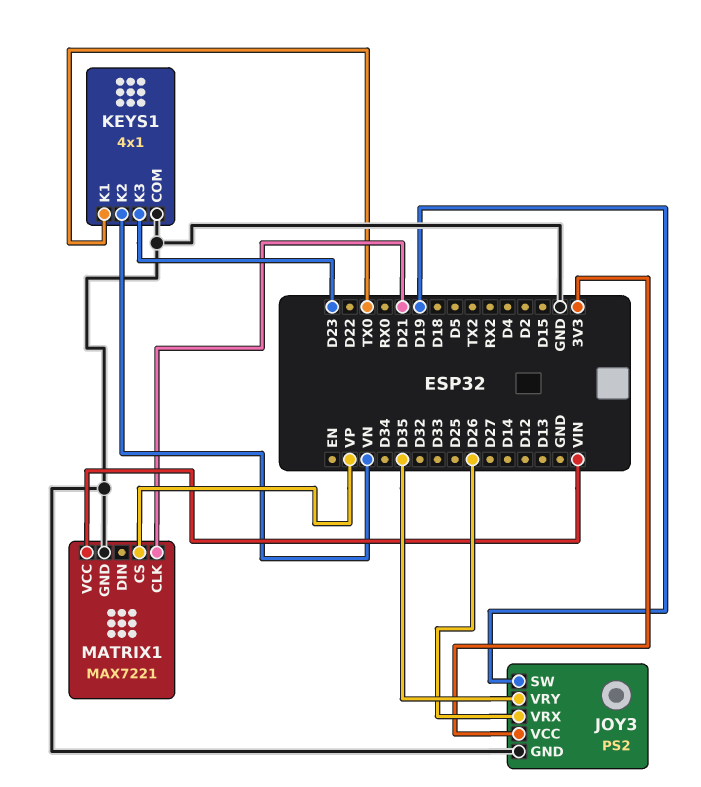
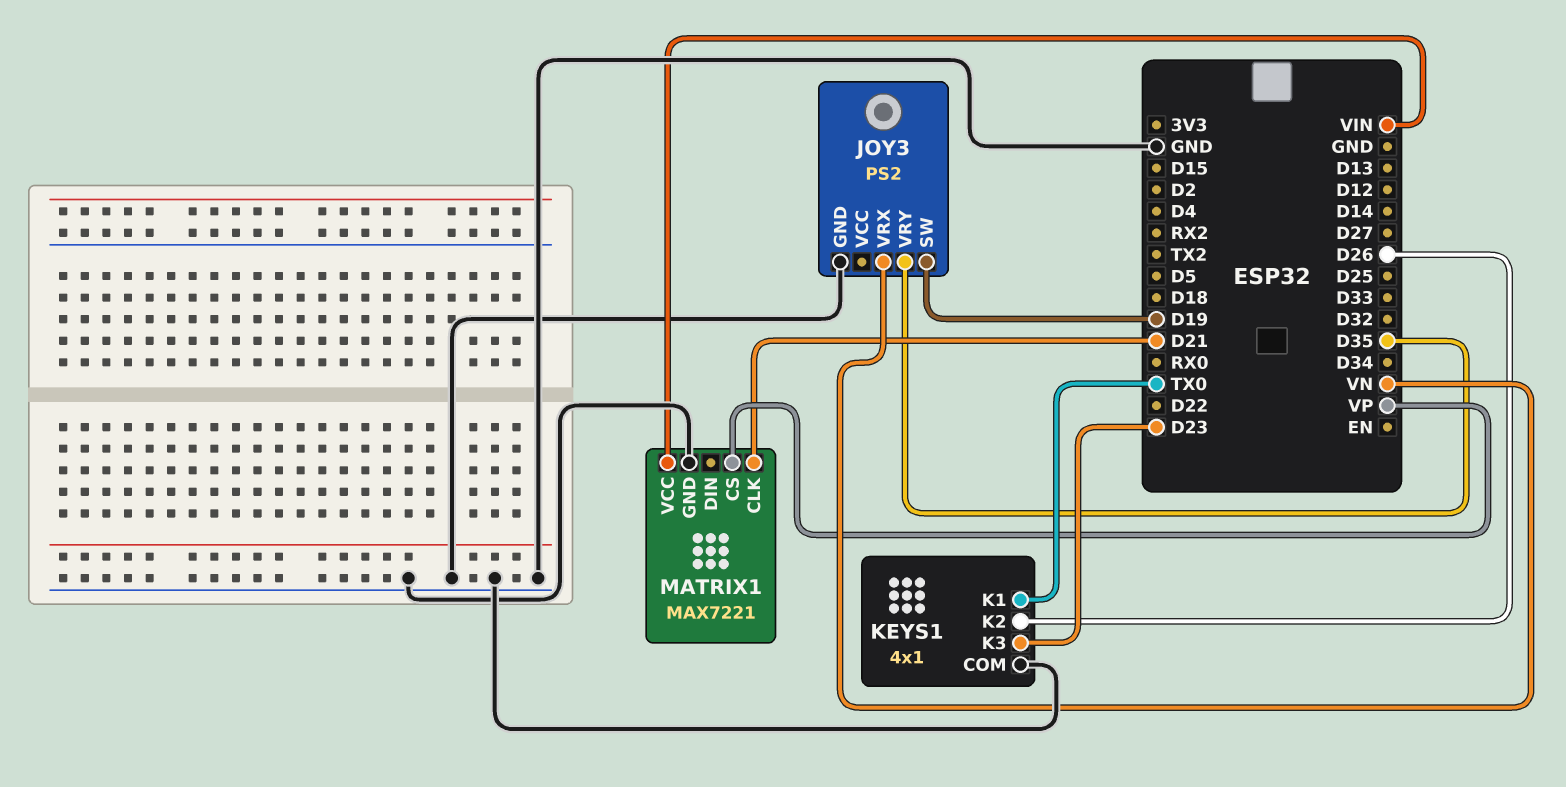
JOY3 pin VCC: 3V3 -> none
JOY3 pin VRX: D26 -> VN
KEYS1 pin K2: VN -> D26

